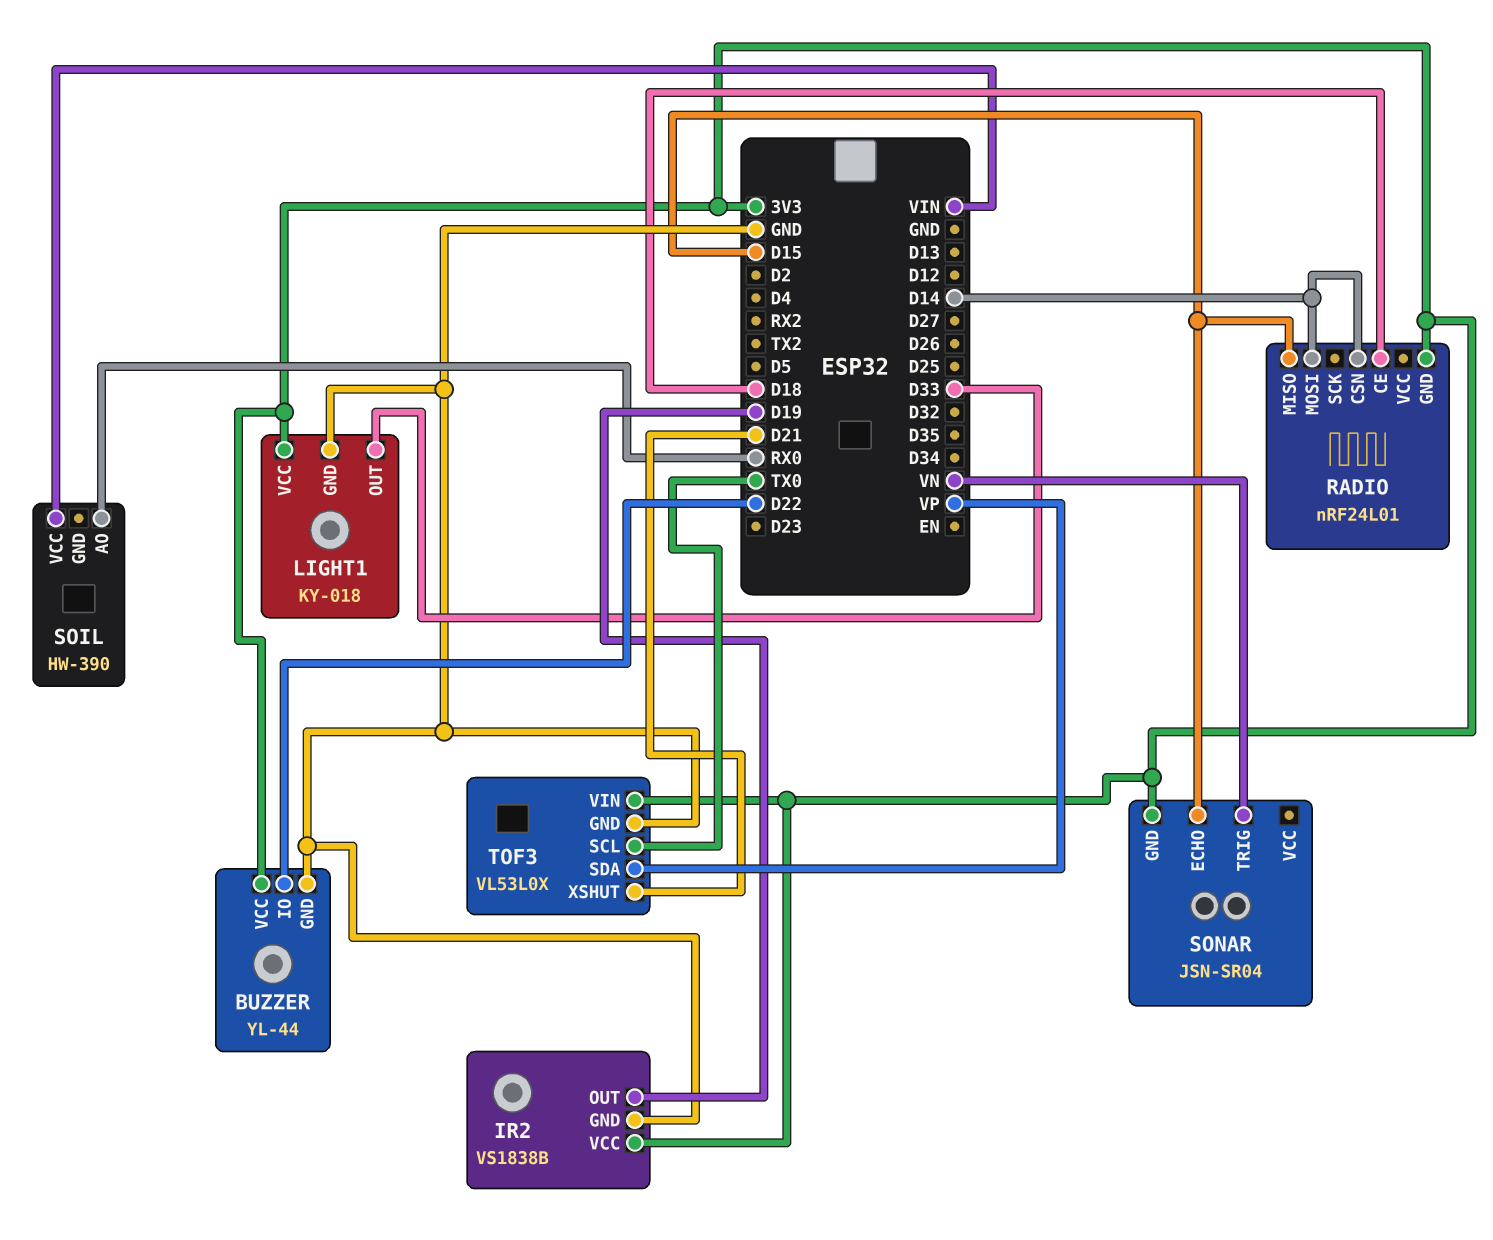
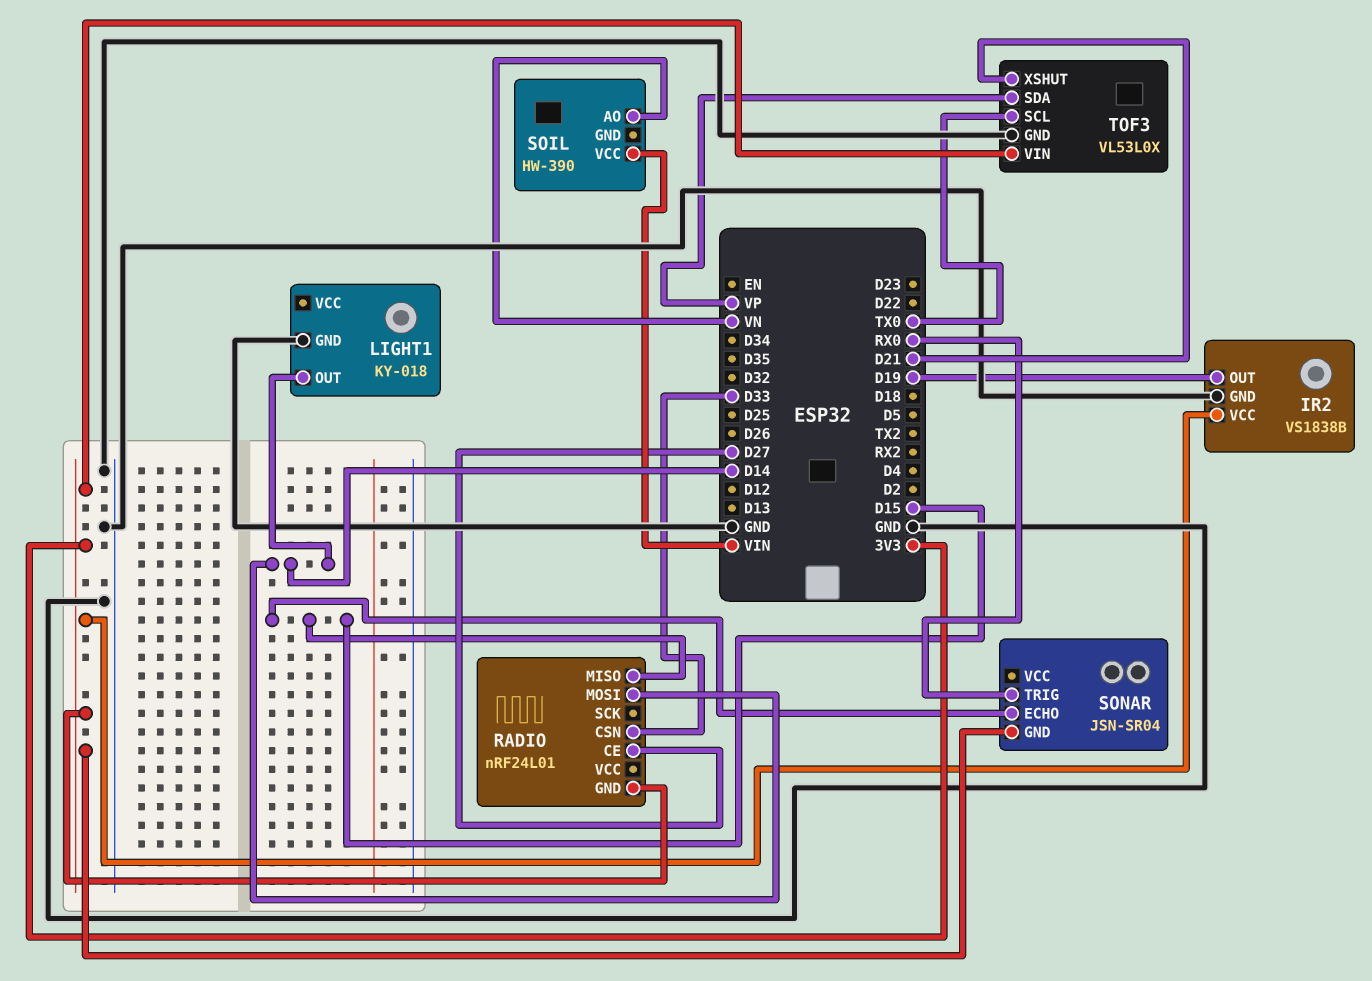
BUZZER: YL-44 -> none
BUZZER pin GND: GND -> none
BUZZER pin IO: D22 -> none
BUZZER pin VCC: 3V3 -> none
LIGHT1 pin OUT: D33 -> D14
LIGHT1 pin VCC: 3V3 -> none
RADIO pin CE: D18 -> D27
RADIO pin CSN: D14 -> D33
SOIL pin AO: RX0 -> VN
SONAR pin TRIG: VN -> RX0

